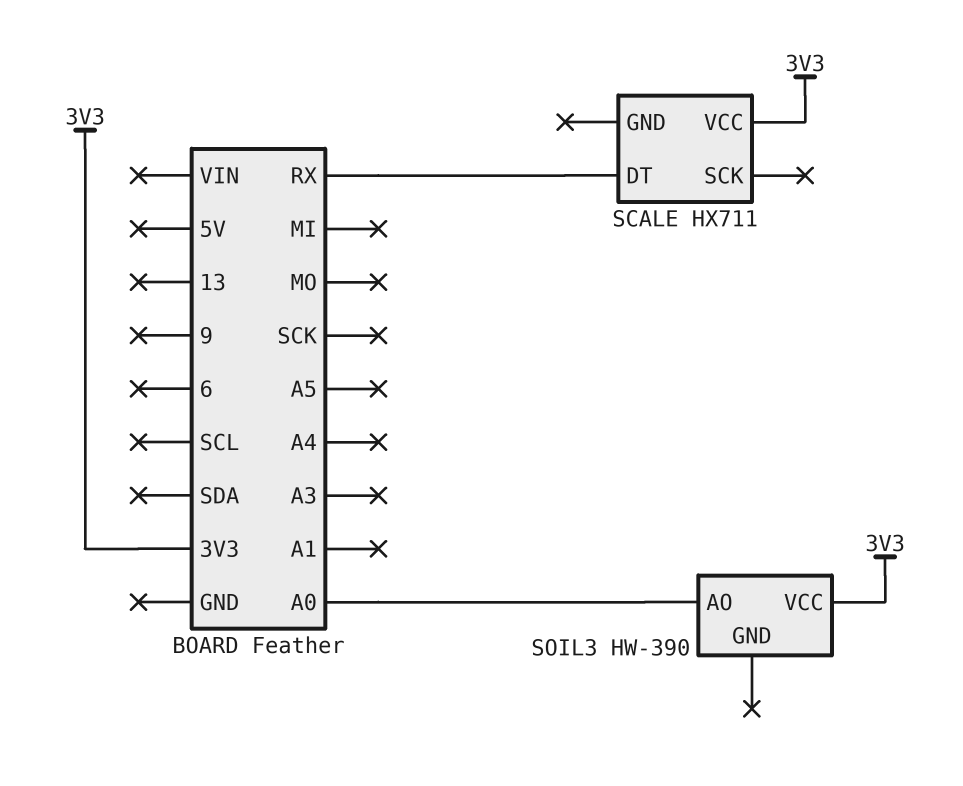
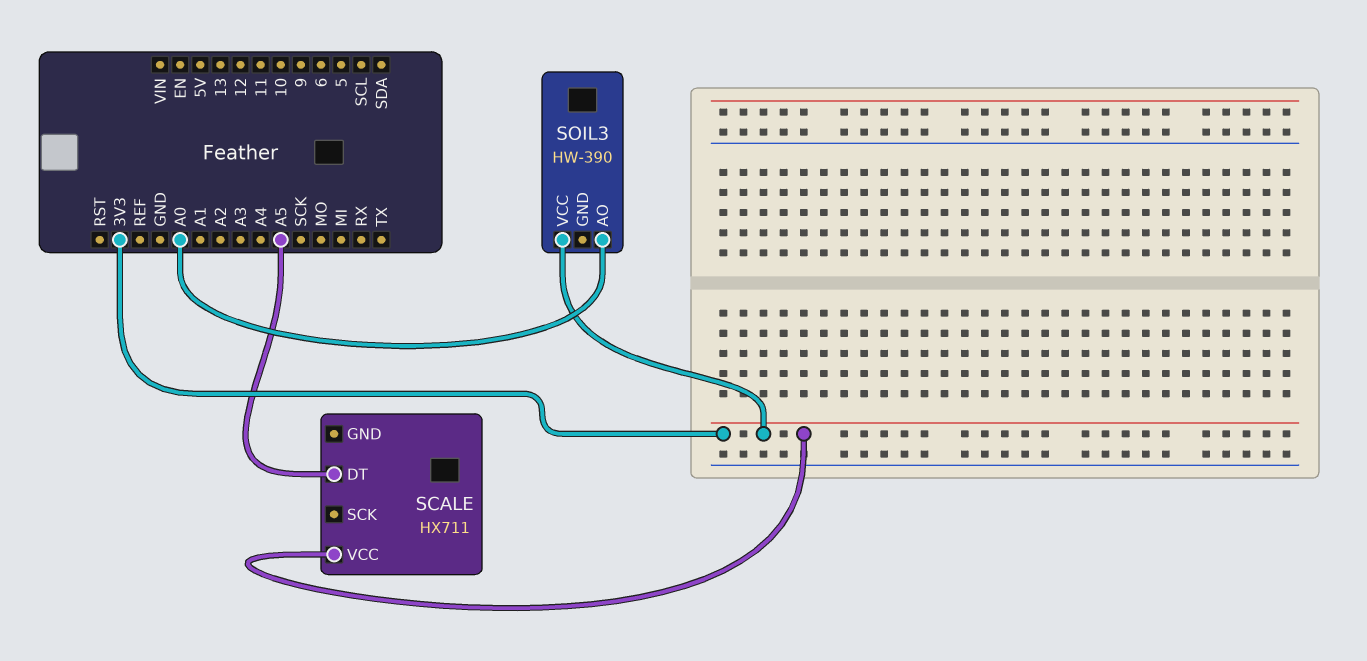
SCALE pin DT: RX -> A5

